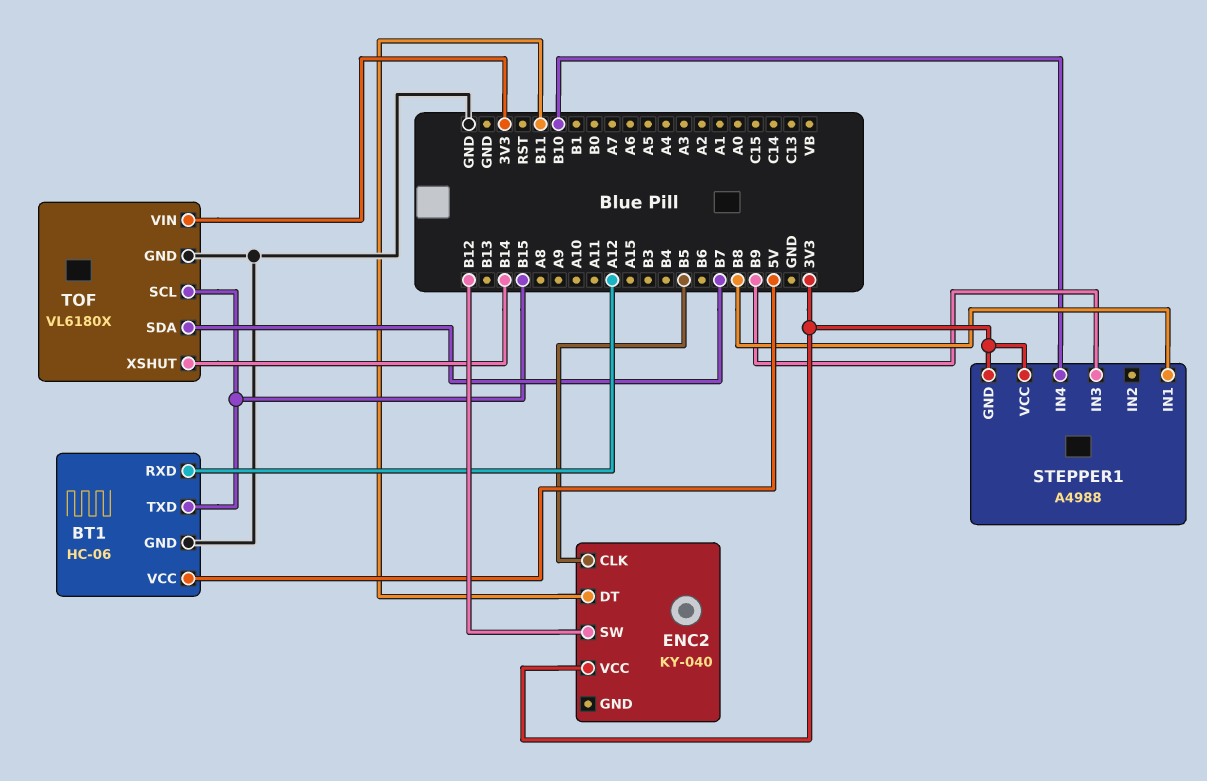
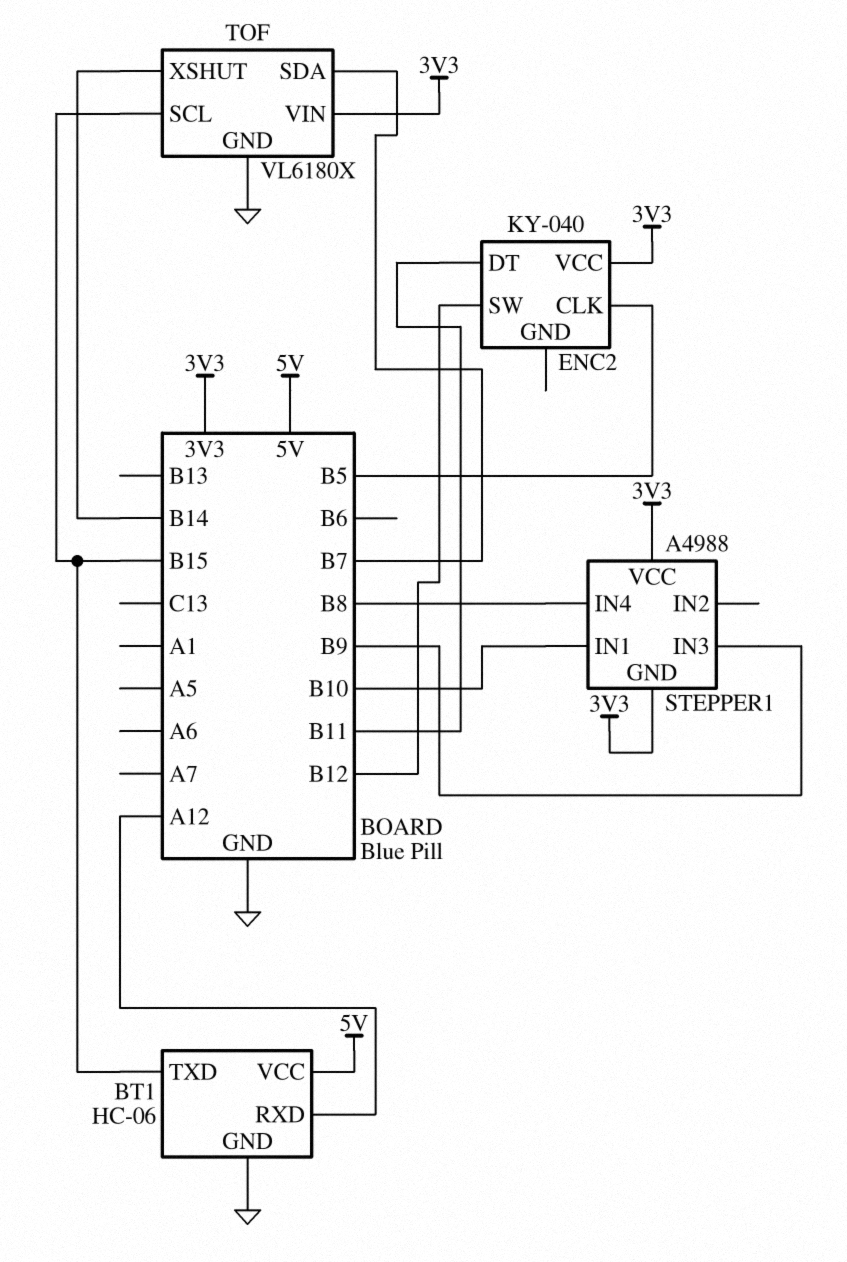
STEPPER1 pin IN1: B8 -> B10
STEPPER1 pin IN4: B10 -> B8

